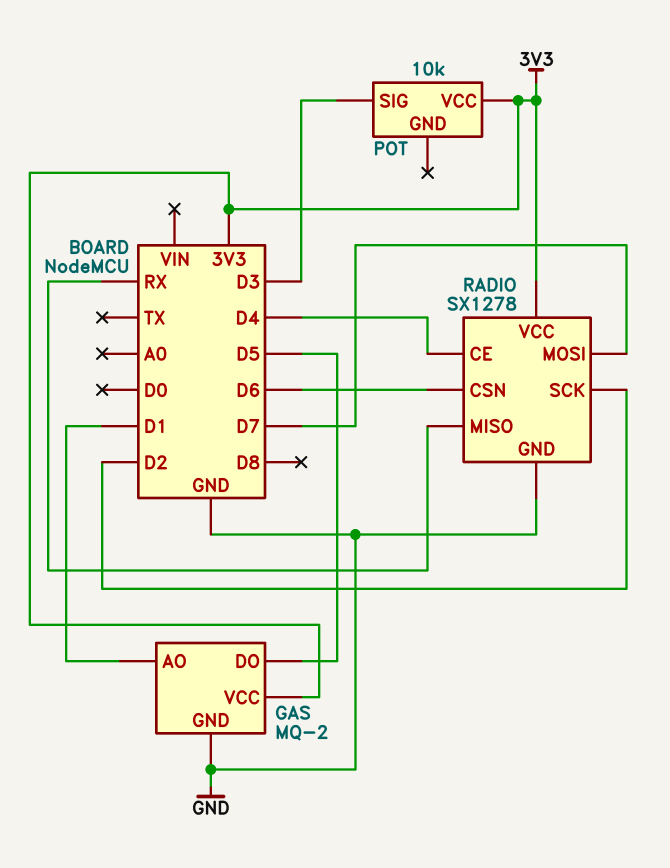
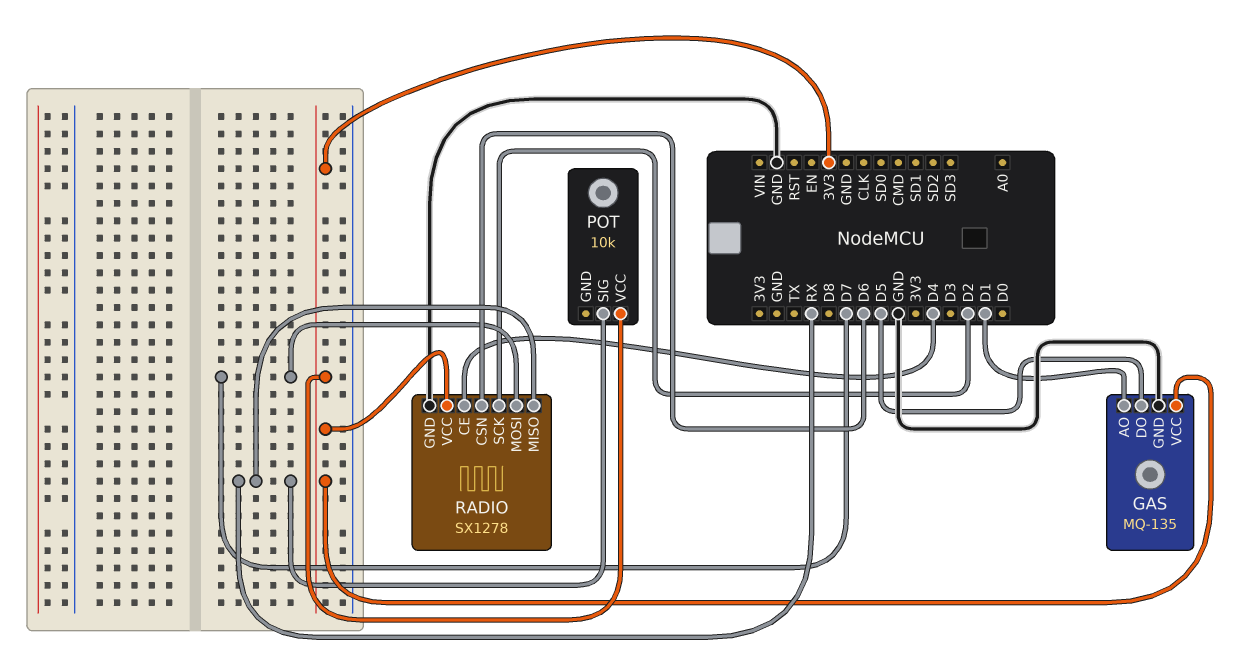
GAS: MQ-2 -> MQ-135
POT pin SIG: D3 -> RX

